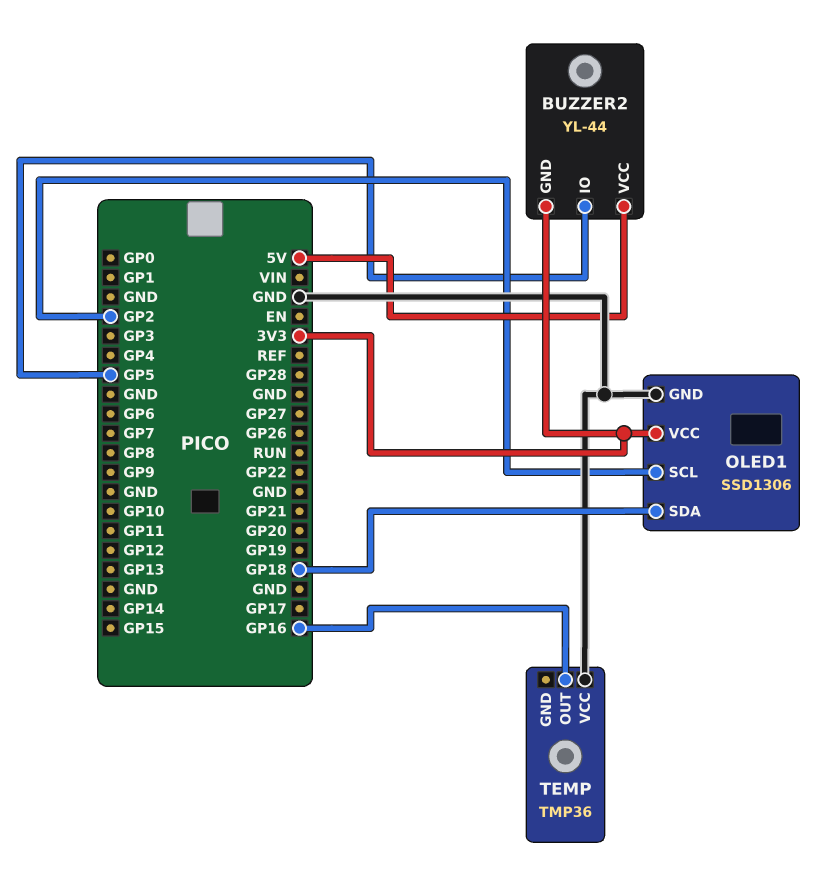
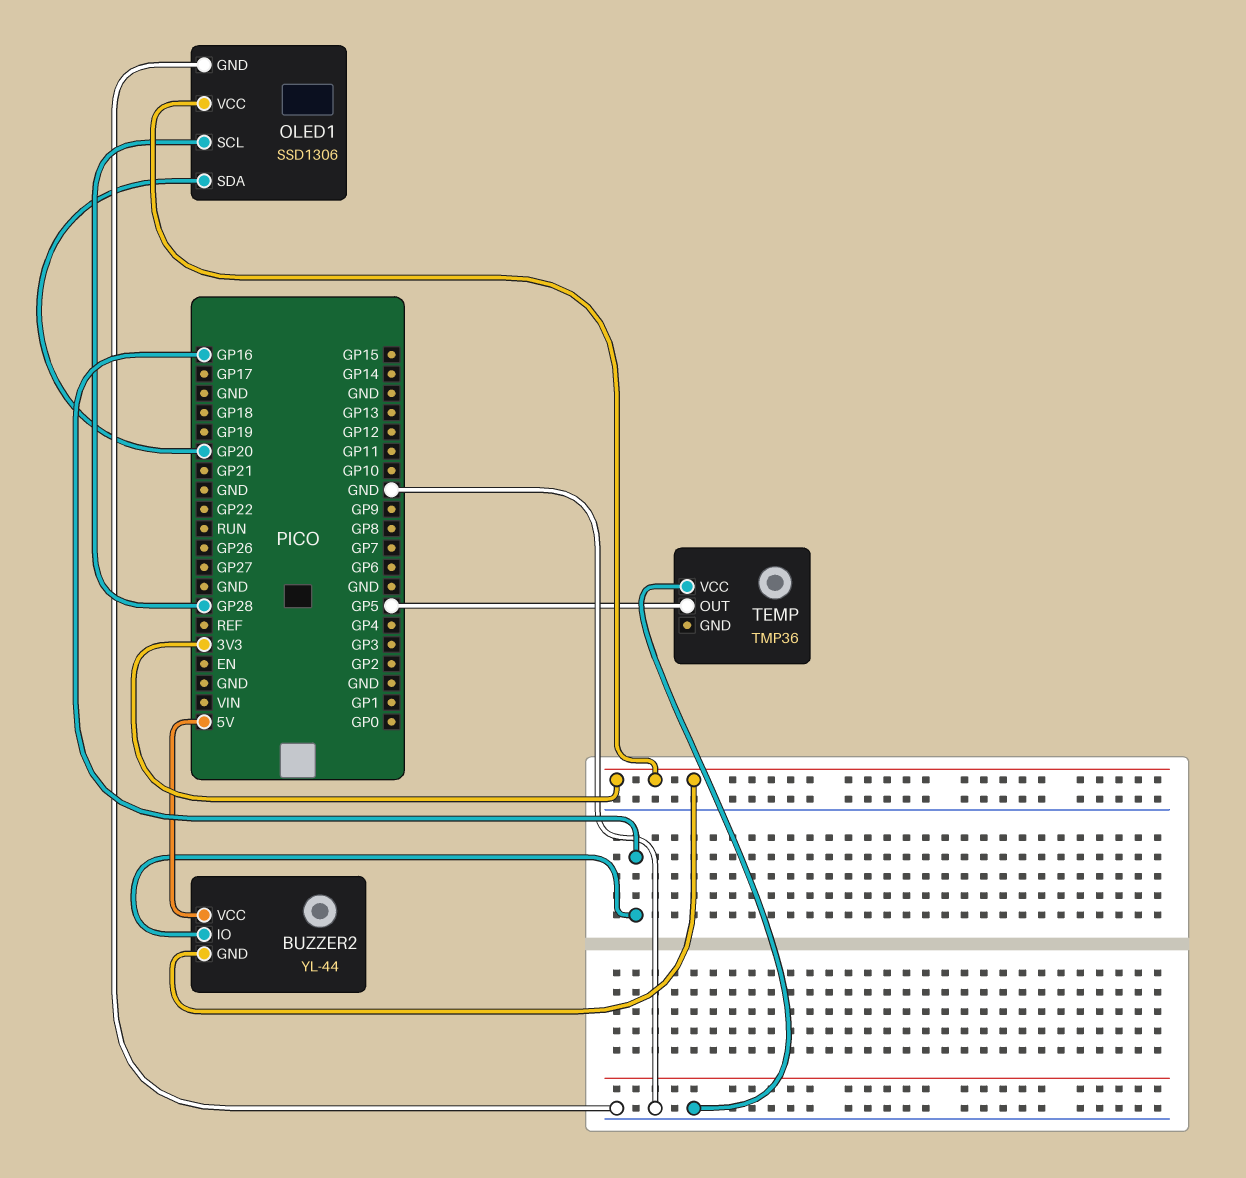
BUZZER2 pin IO: GP5 -> GP16
OLED1 pin SCL: GP2 -> GP28
OLED1 pin SDA: GP18 -> GP20
TEMP pin OUT: GP16 -> GP5

